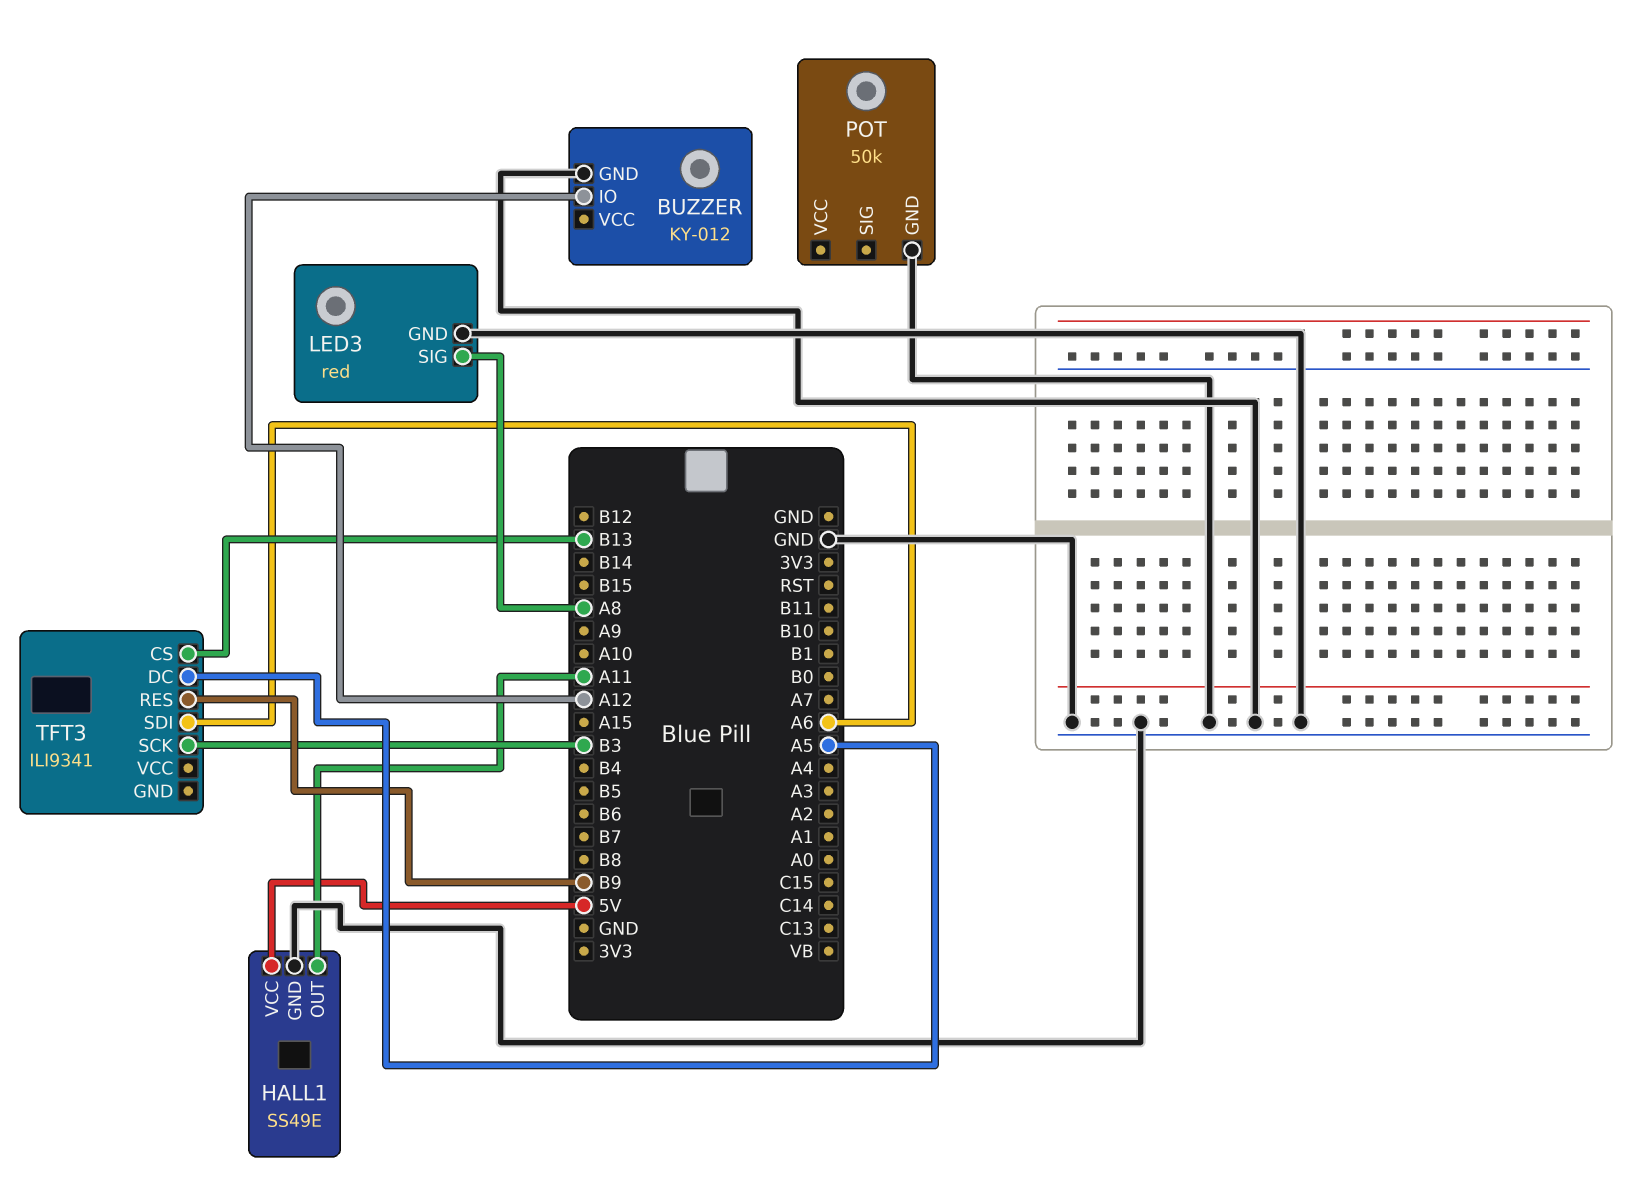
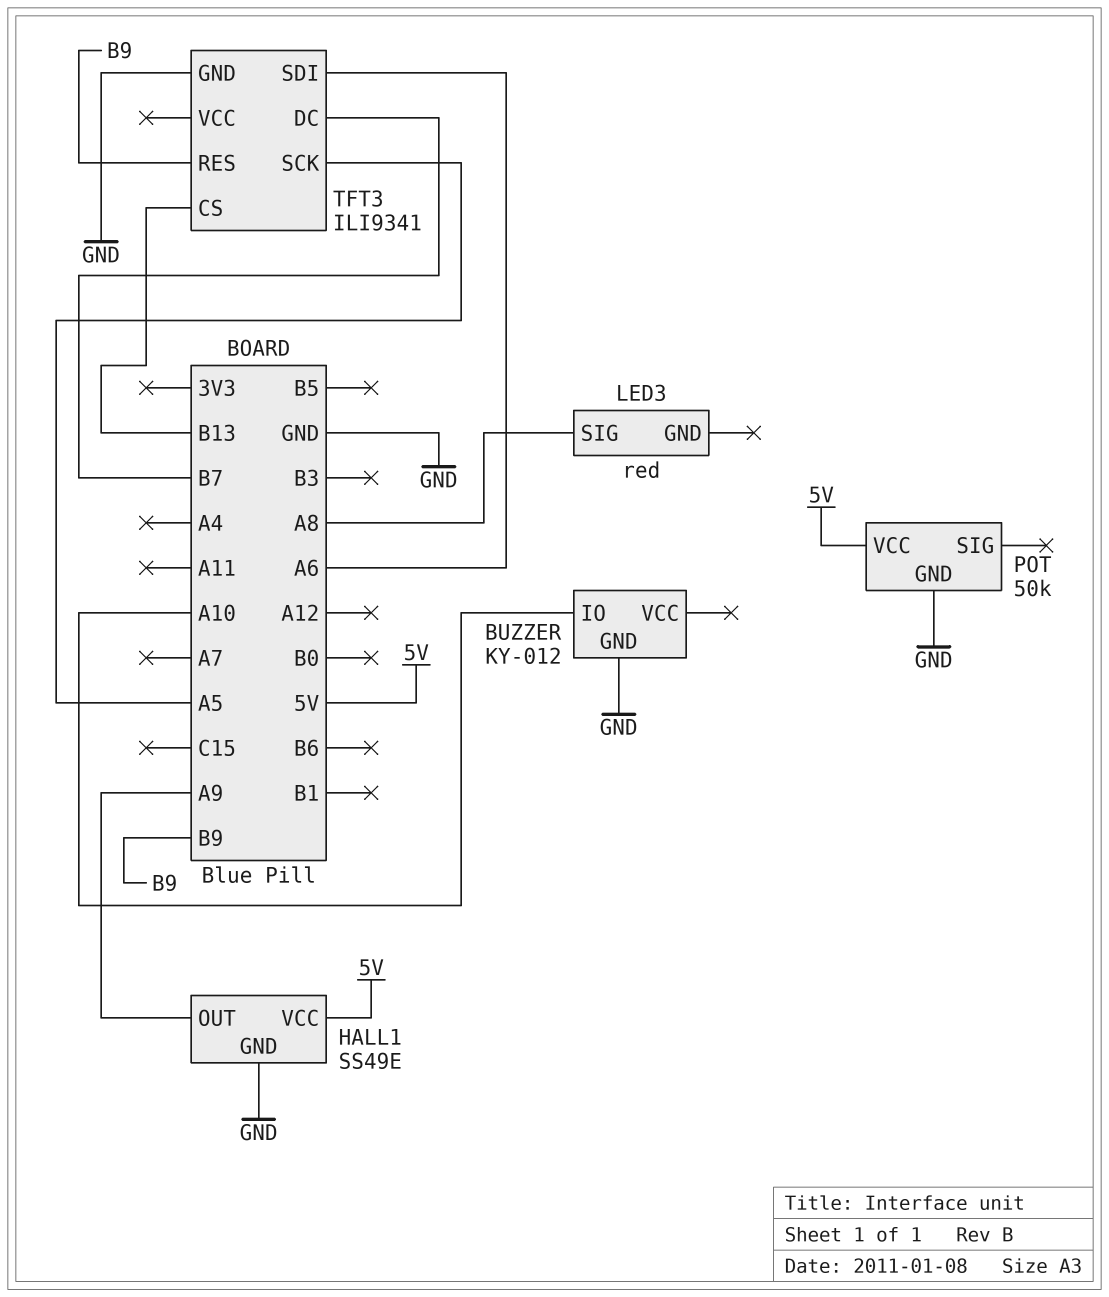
BUZZER pin IO: A12 -> A10
HALL1 pin OUT: A11 -> A9
LED3 pin GND: GND -> none
POT pin VCC: none -> 5V
TFT3 pin DC: A5 -> B7
TFT3 pin GND: none -> GND
TFT3 pin SCK: B3 -> A5

